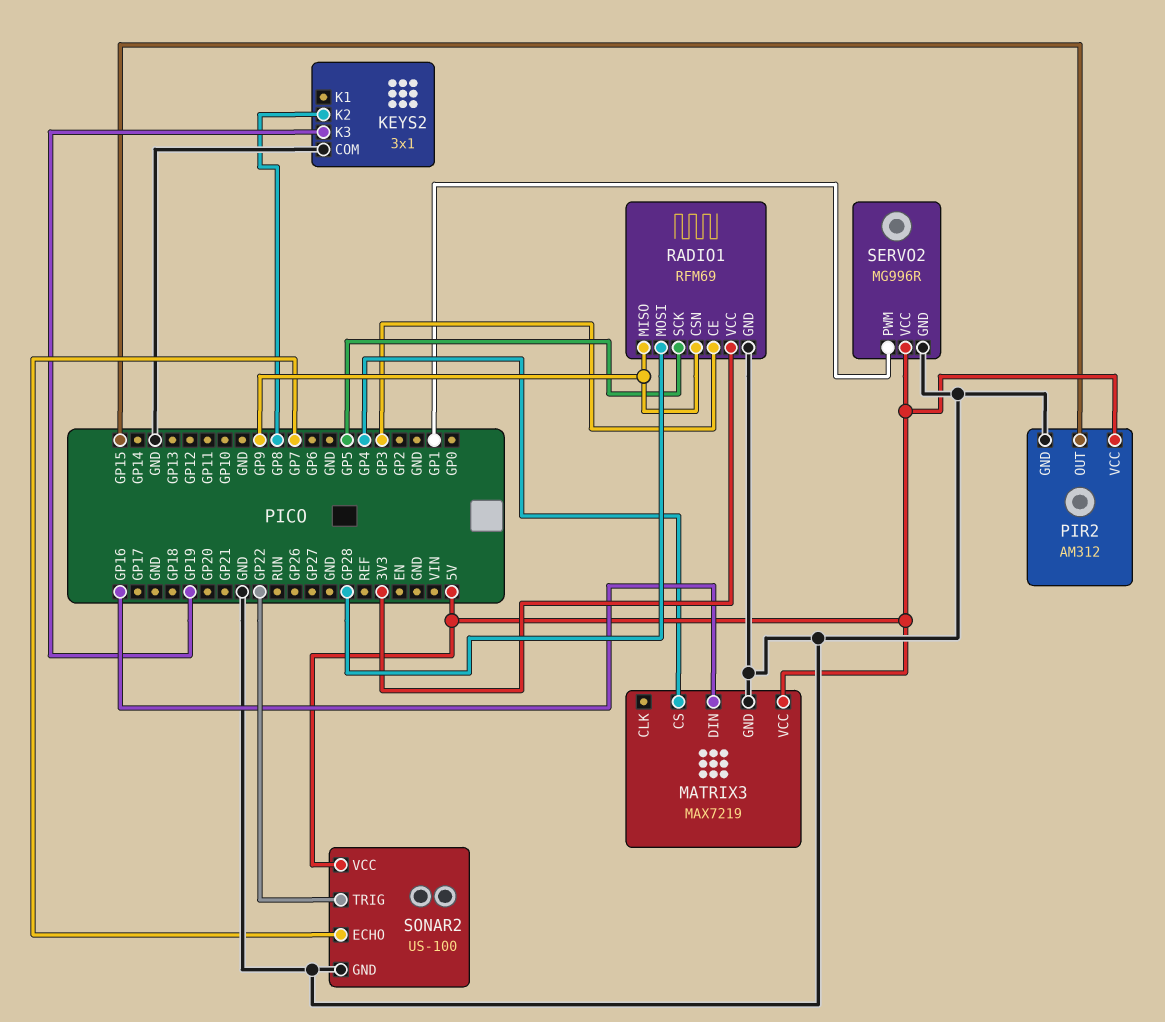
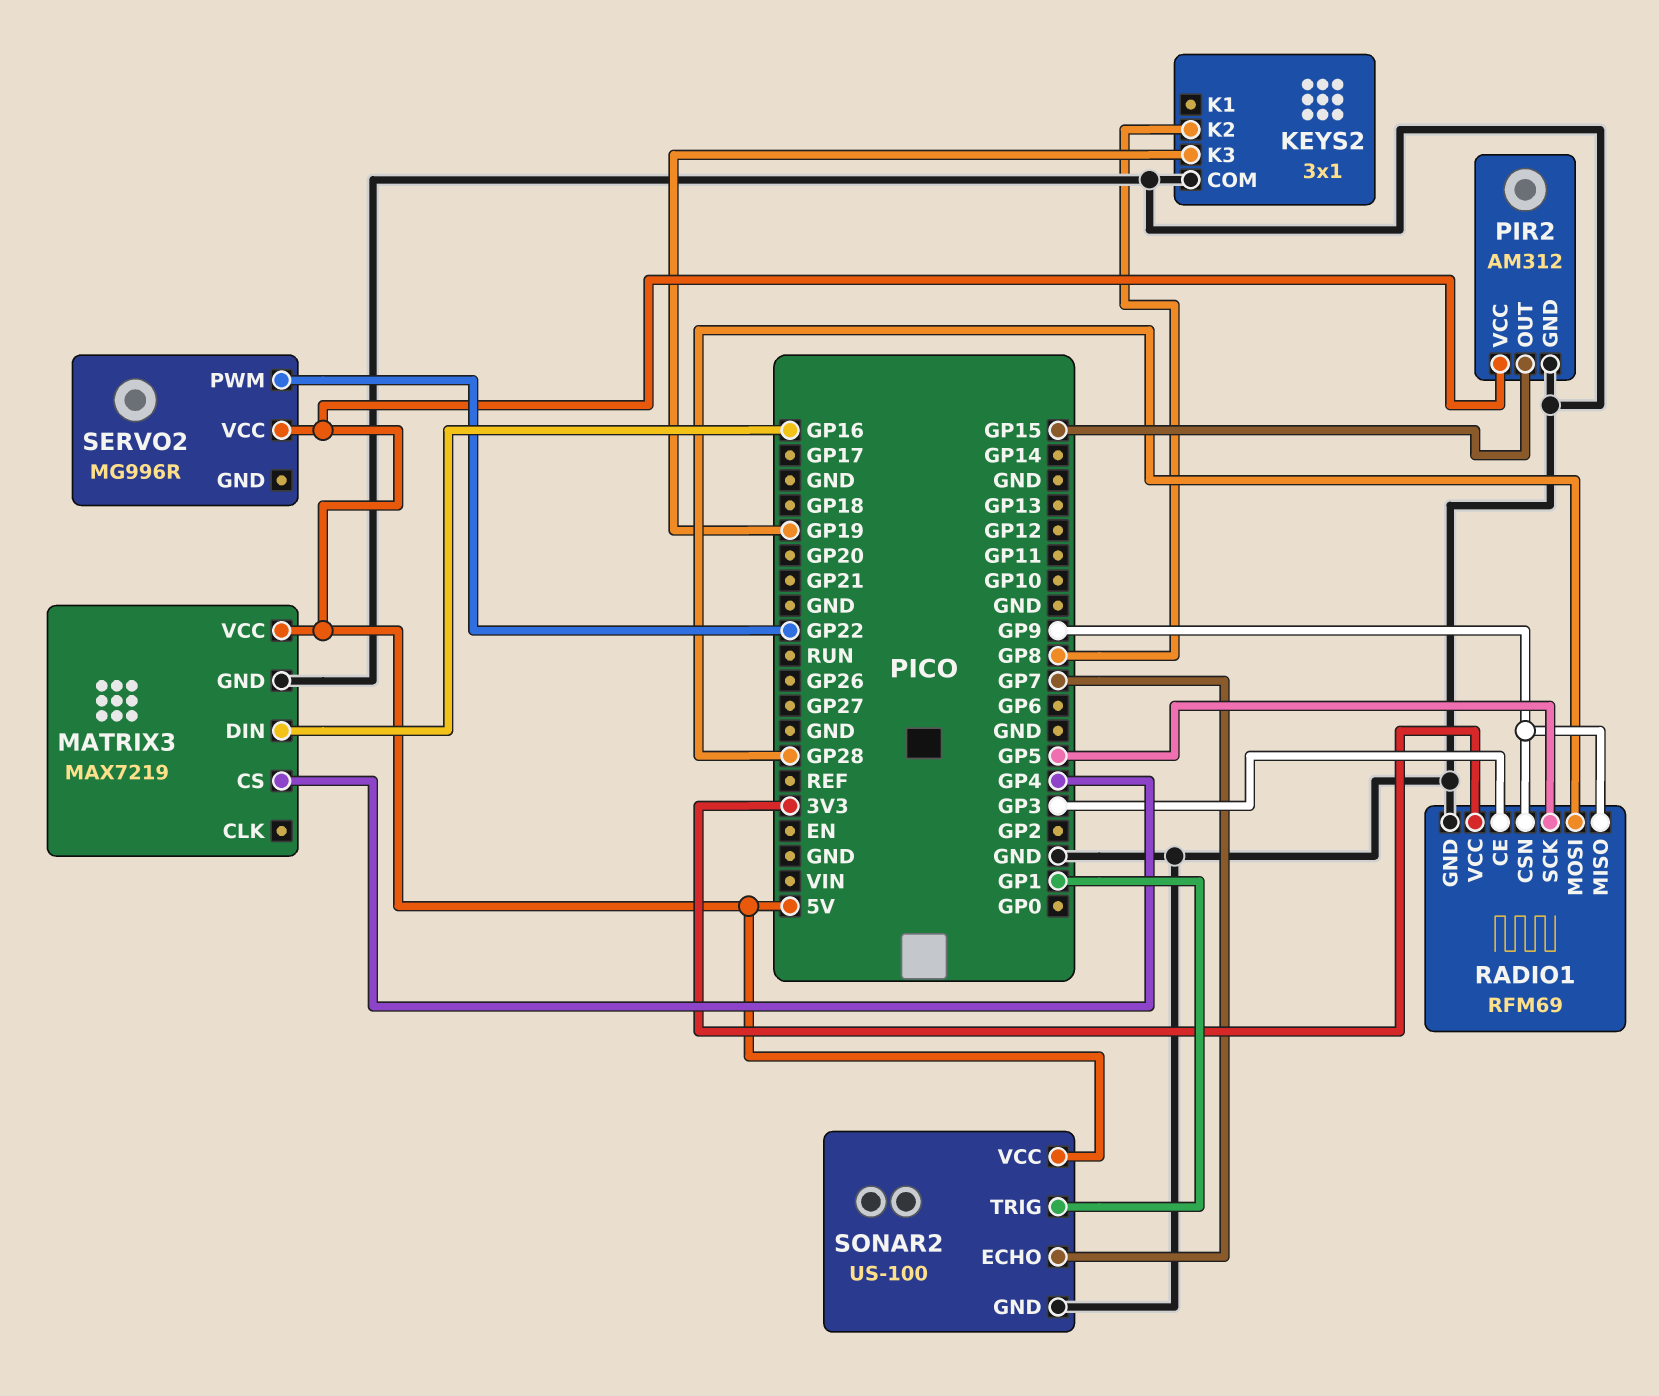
SERVO2 pin GND: GND -> none
SERVO2 pin PWM: GP1 -> GP22
SONAR2 pin TRIG: GP22 -> GP1

